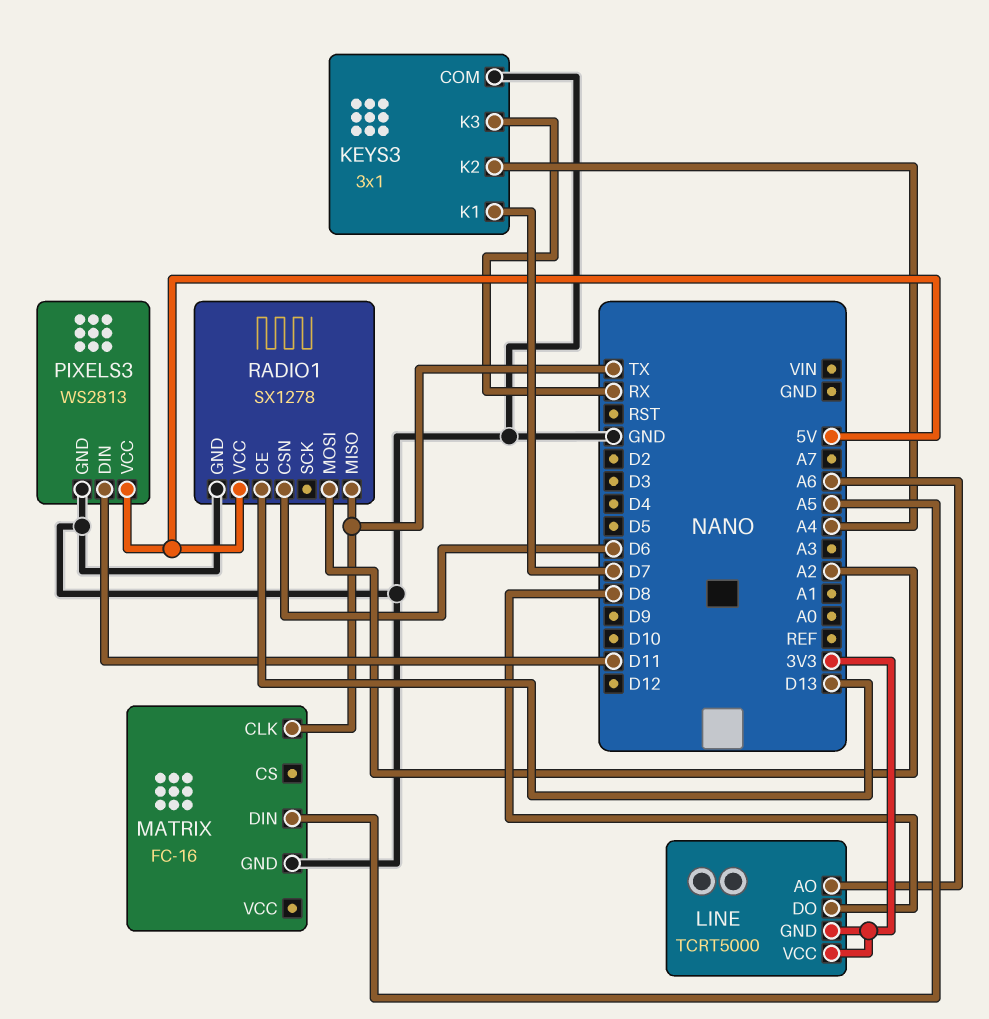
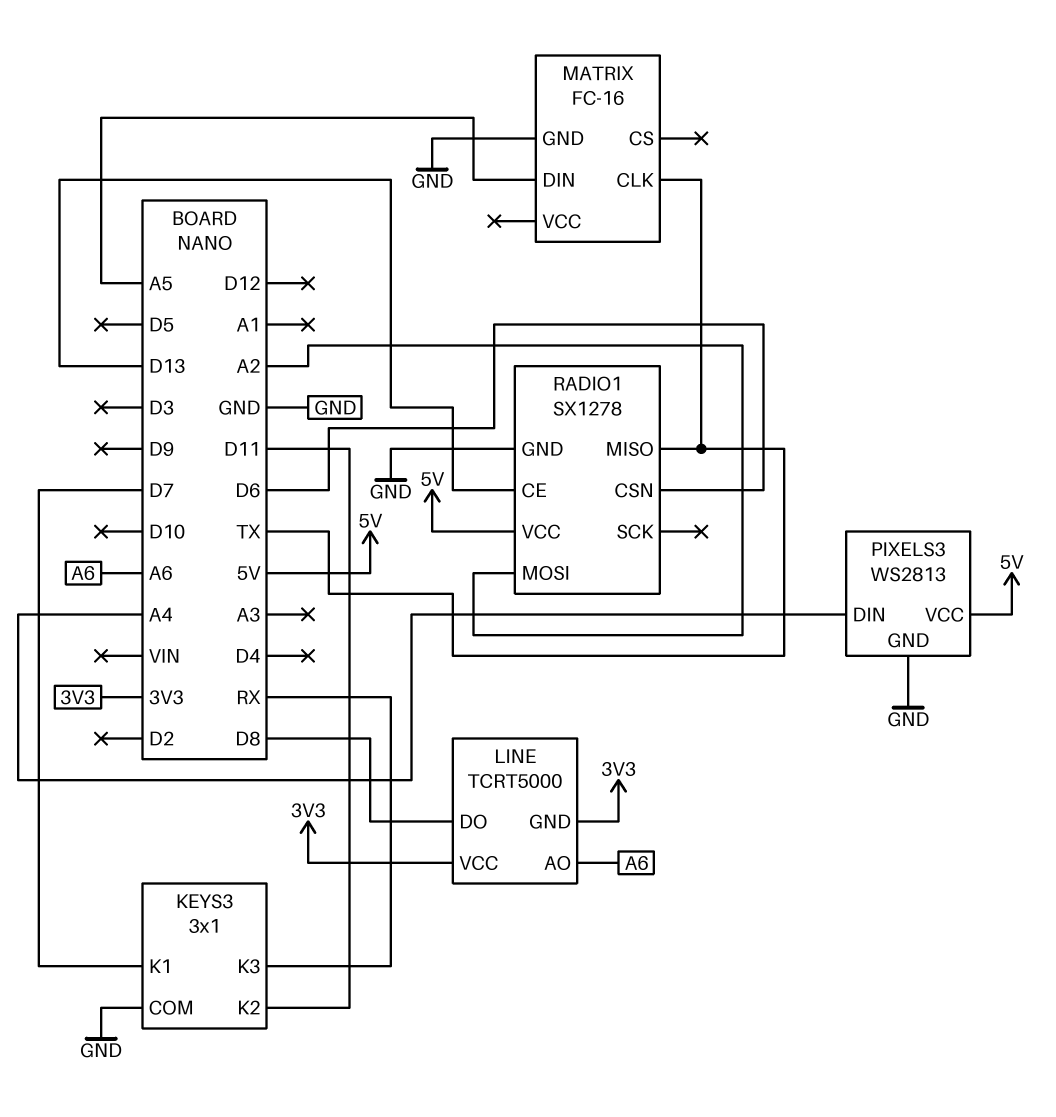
KEYS3 pin K2: A4 -> D11
PIXELS3 pin DIN: D11 -> A4

